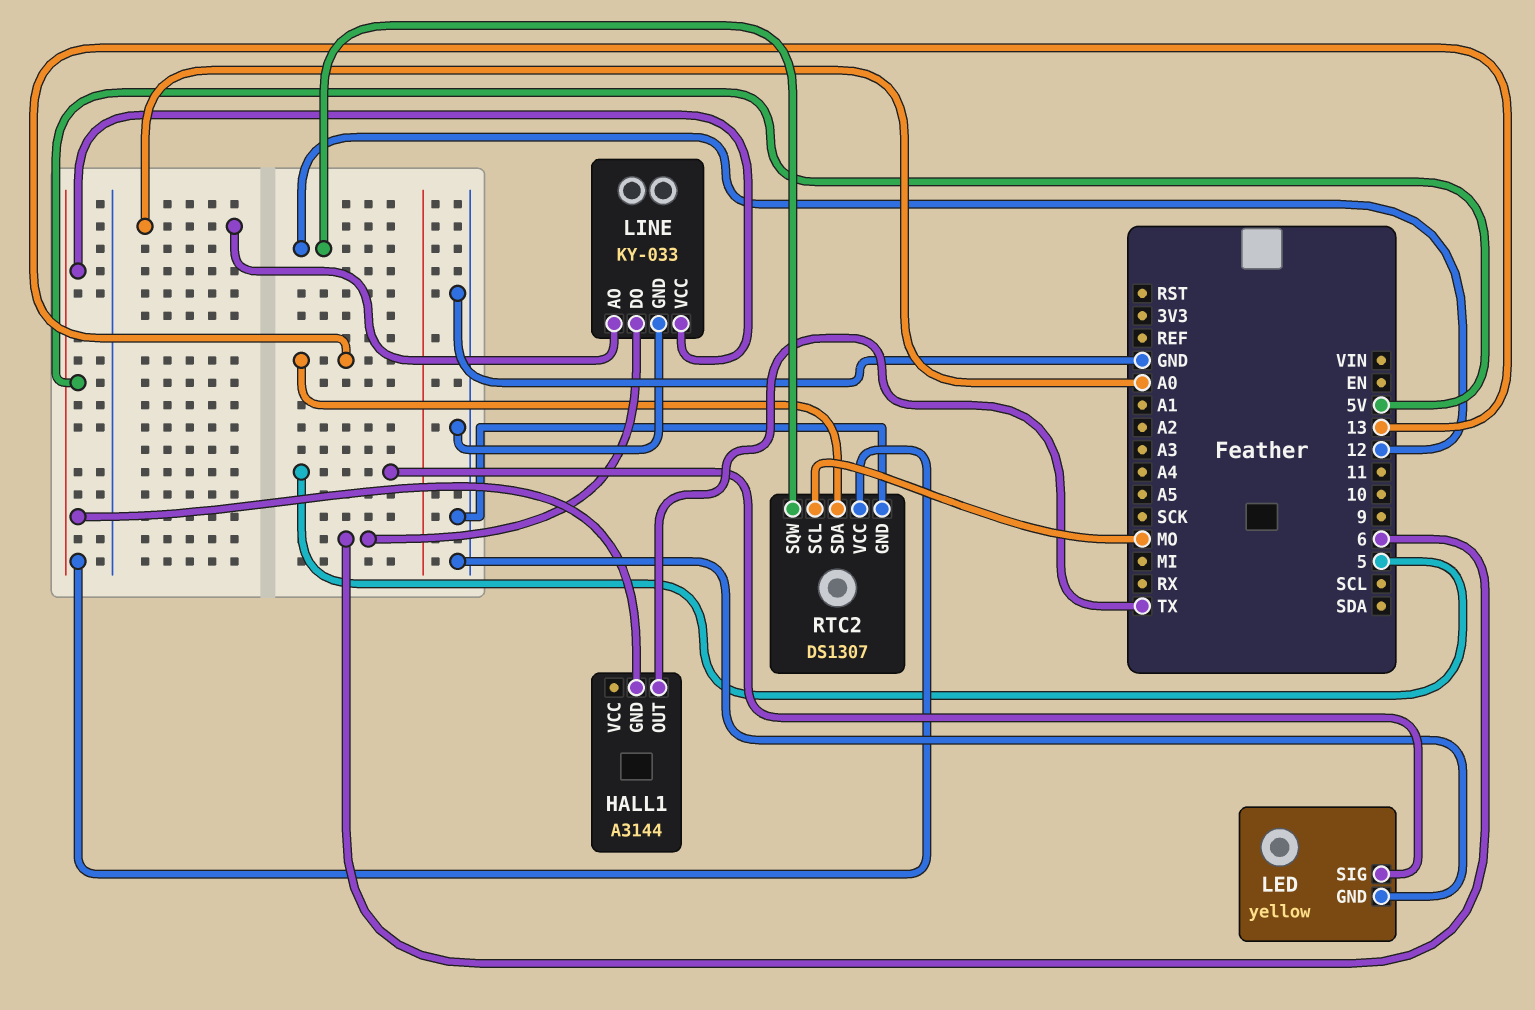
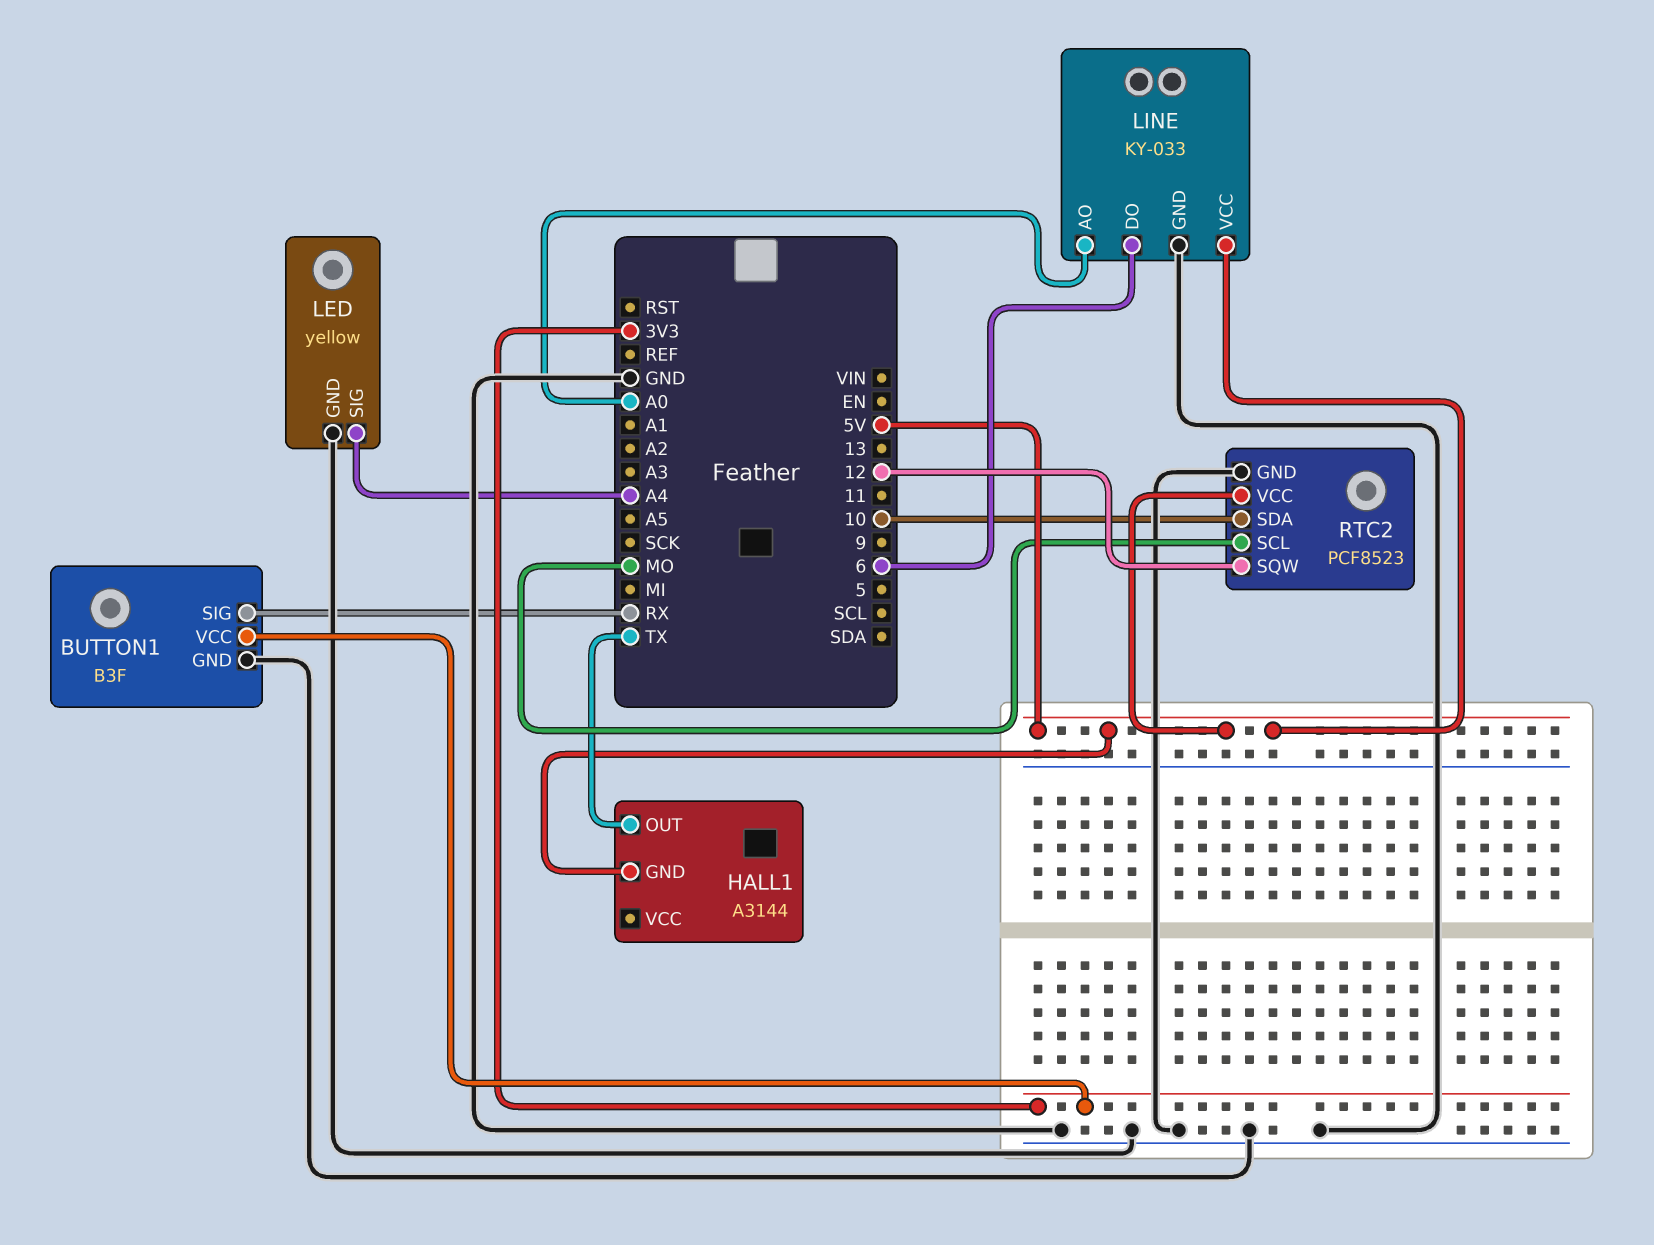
BUTTON1: none -> B3F
BUTTON1 pin GND: none -> GND
BUTTON1 pin SIG: none -> RX
BUTTON1 pin VCC: none -> 3V3
LED pin SIG: 5 -> A4
RTC2: DS1307 -> PCF8523
RTC2 pin SDA: 13 -> 10

